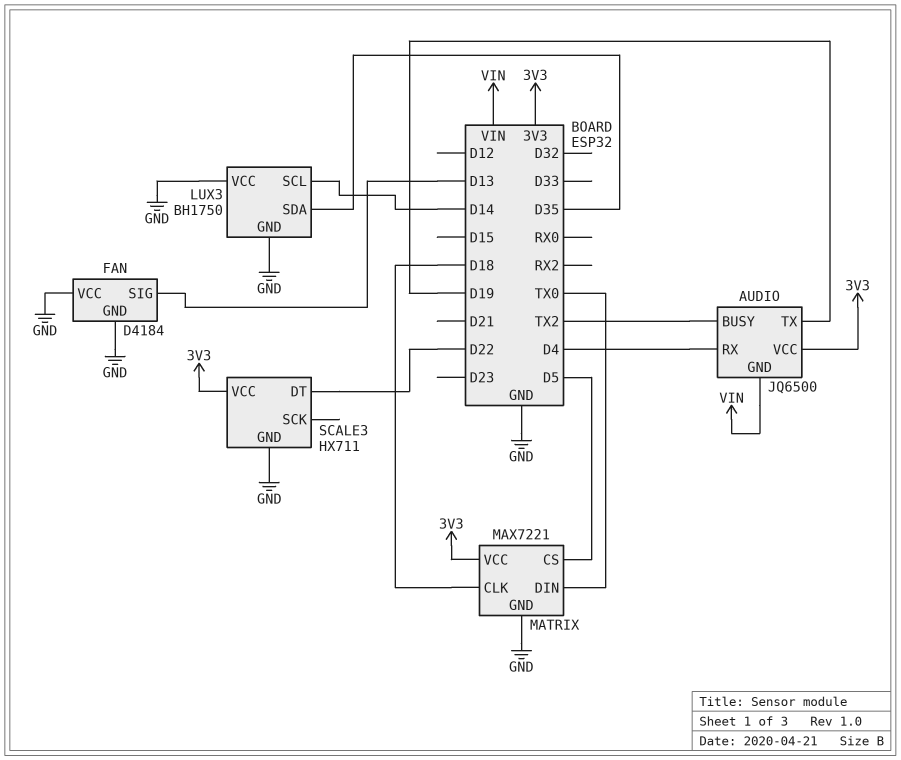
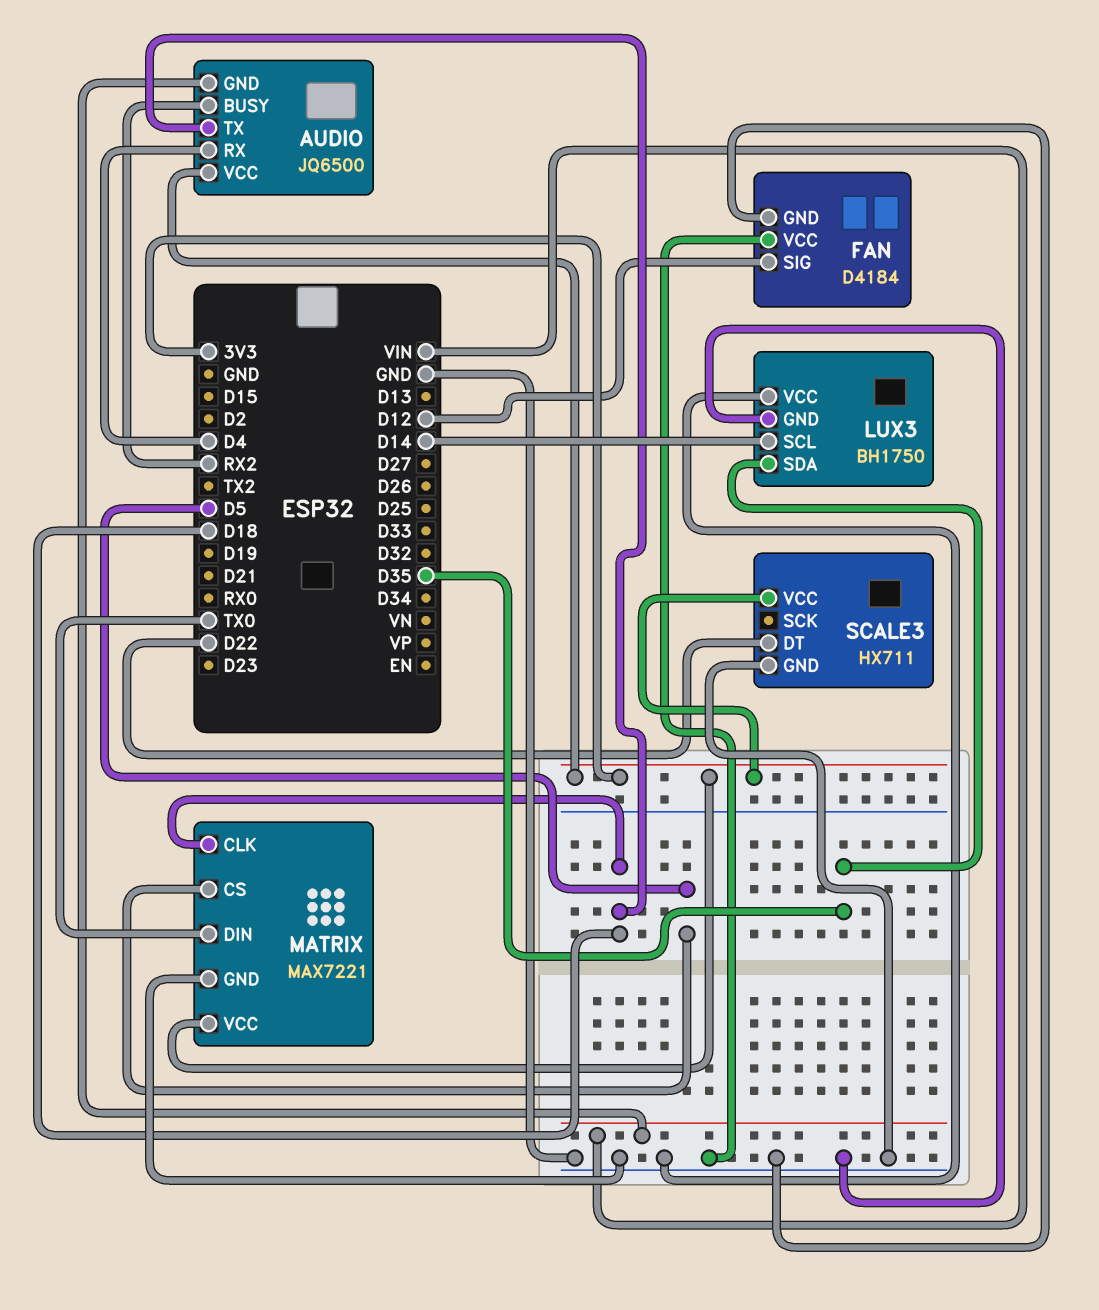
AUDIO pin BUSY: TX2 -> RX2
AUDIO pin TX: D19 -> D18
FAN pin SIG: D13 -> D12

